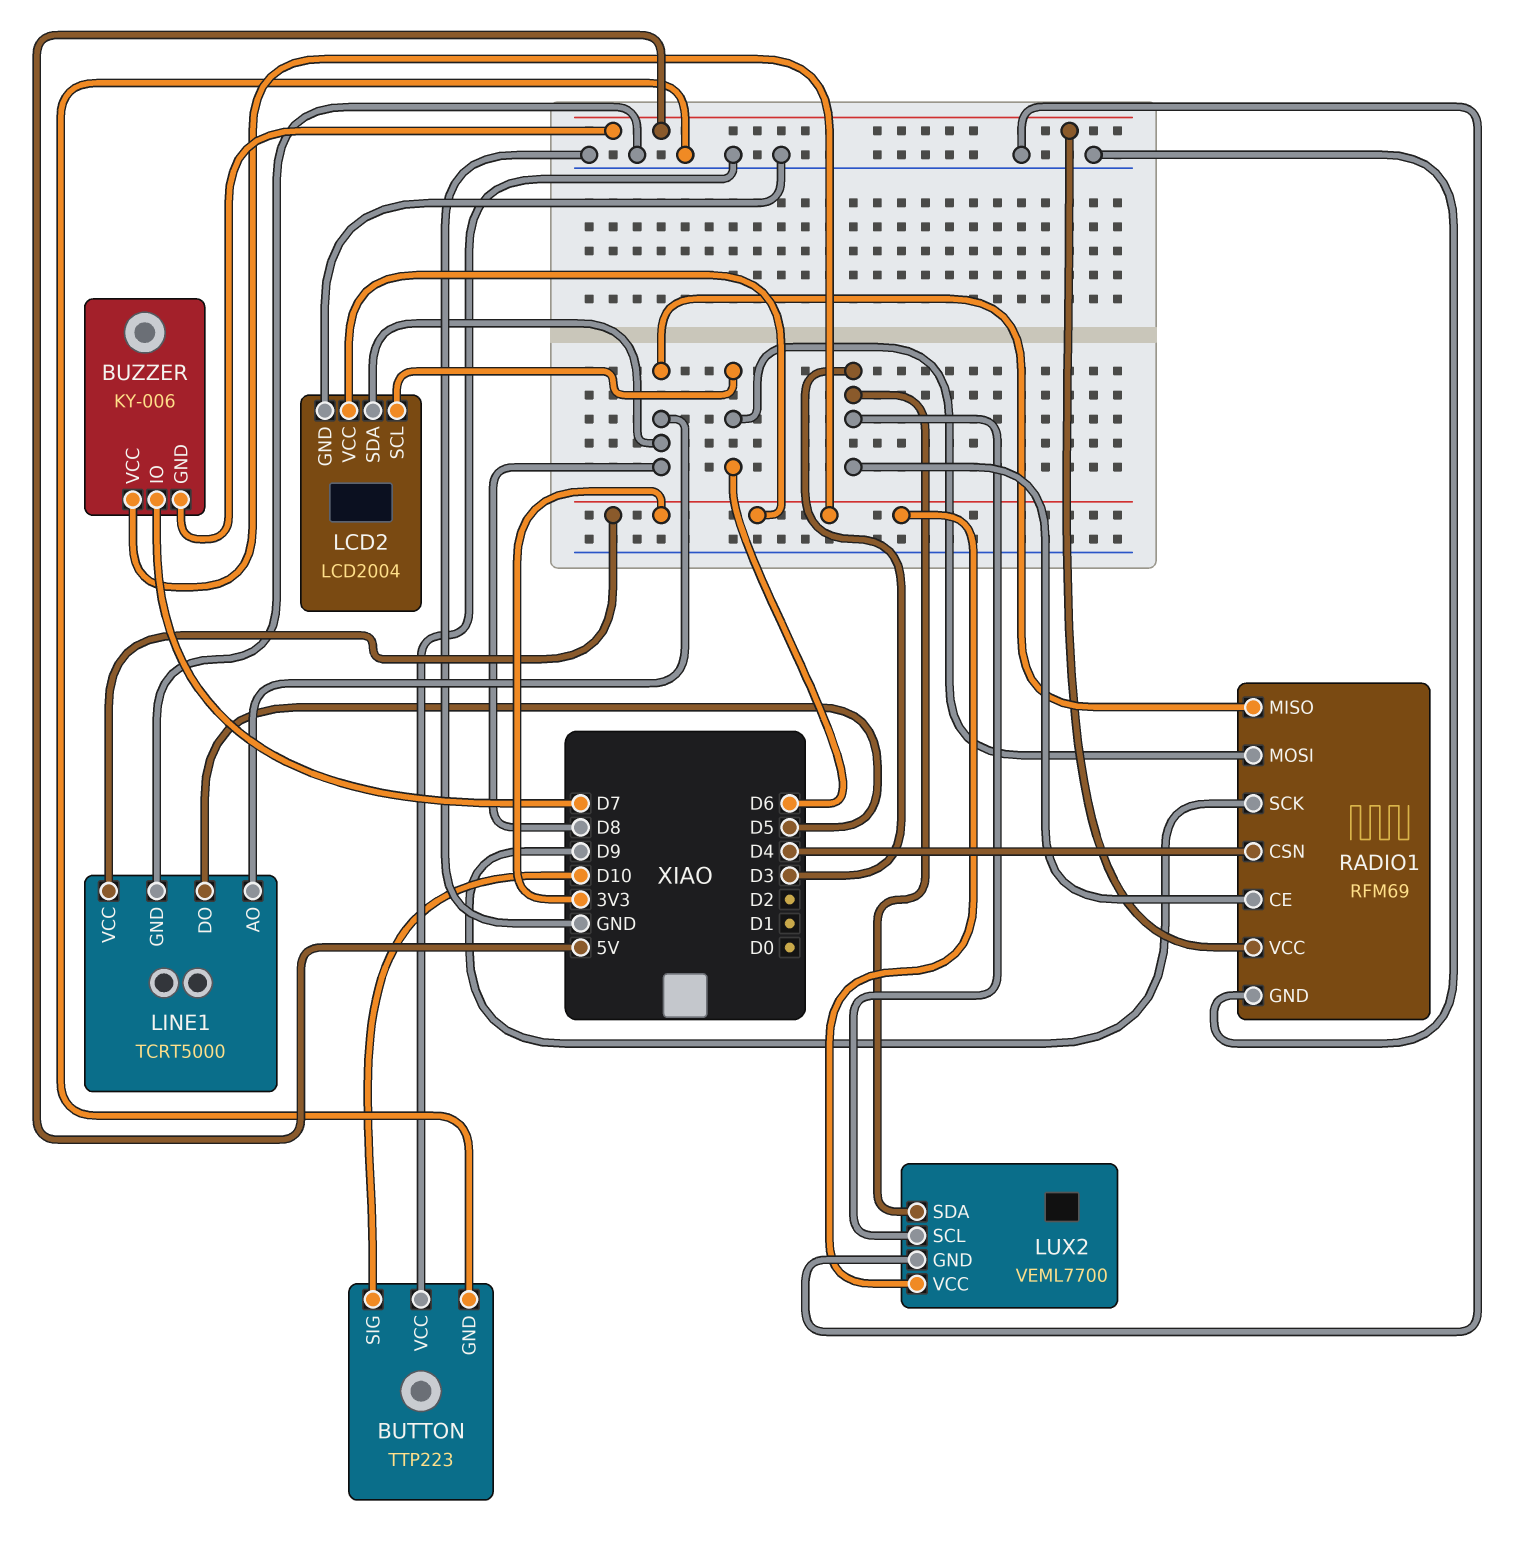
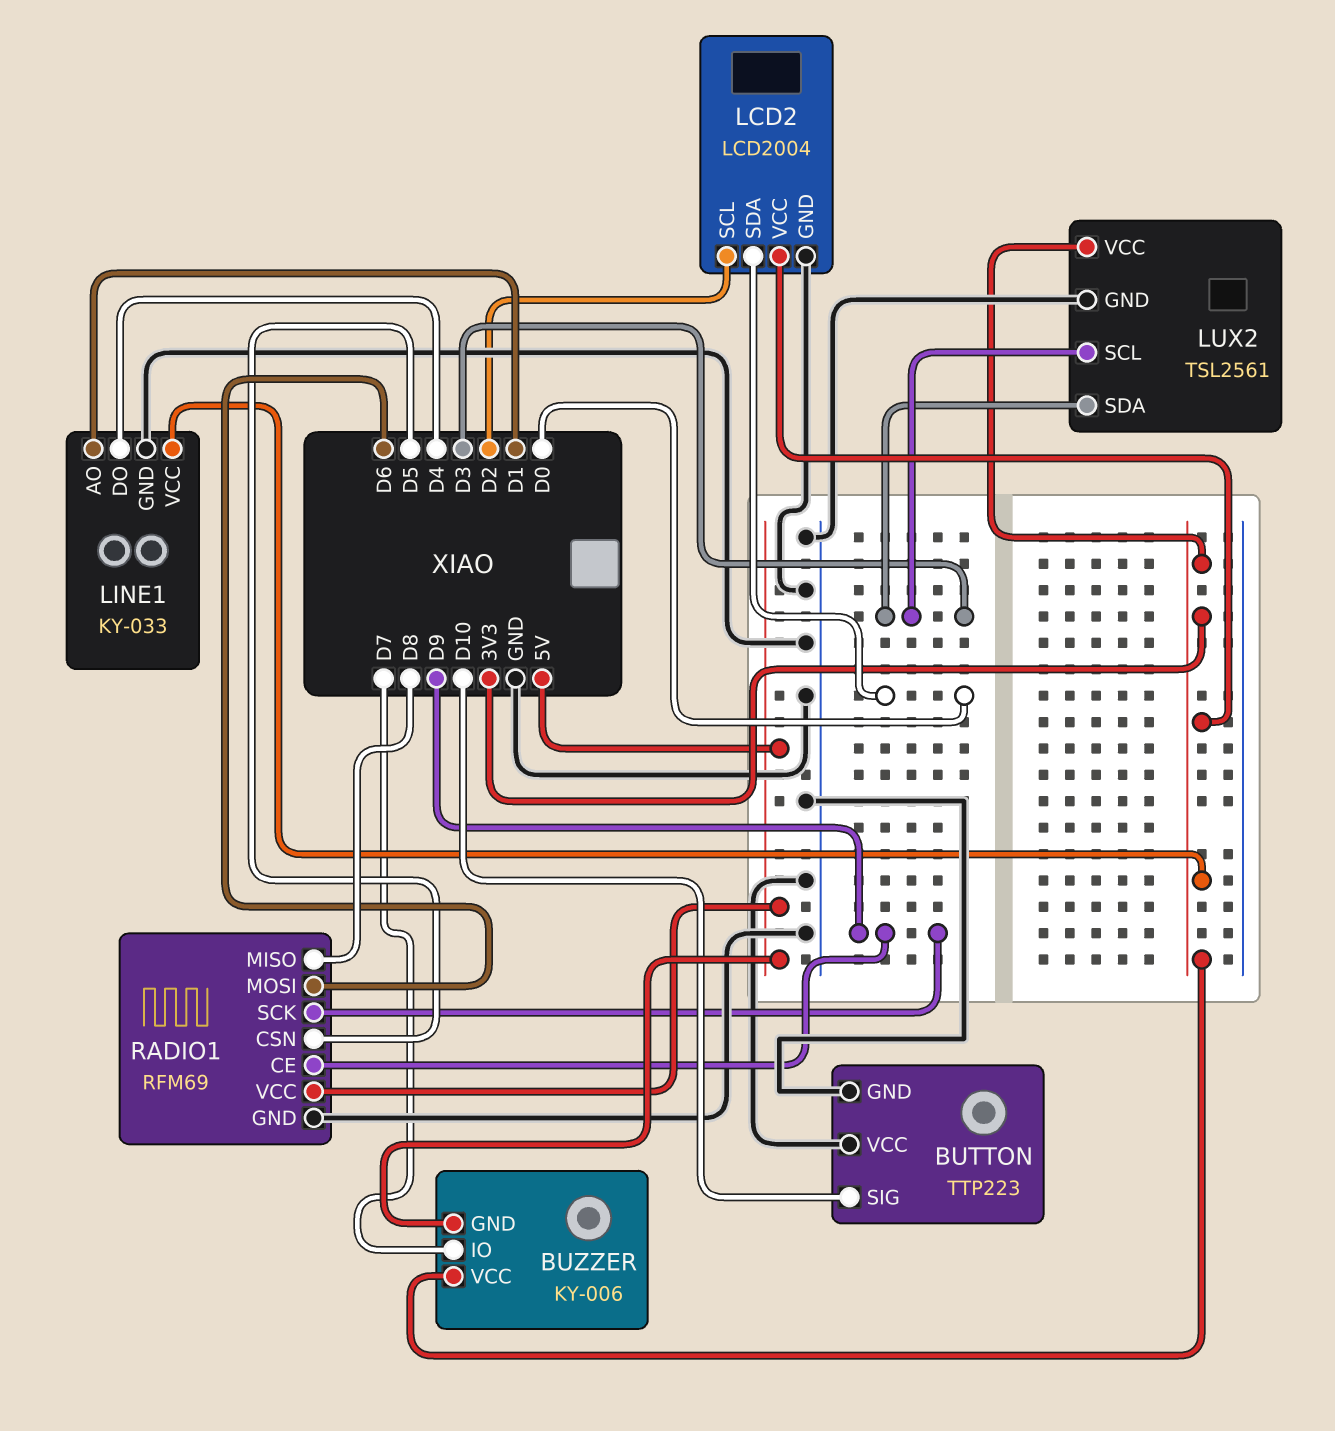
LCD2 pin SCL: D6 -> D2
LCD2 pin SDA: D8 -> D0
LINE1: TCRT5000 -> KY-033
LINE1 pin AO: D8 -> D1
LINE1 pin DO: D5 -> D4
LUX2: VEML7700 -> TSL2561
RADIO1 pin CE: D3 -> D9
RADIO1 pin CSN: D4 -> D5

